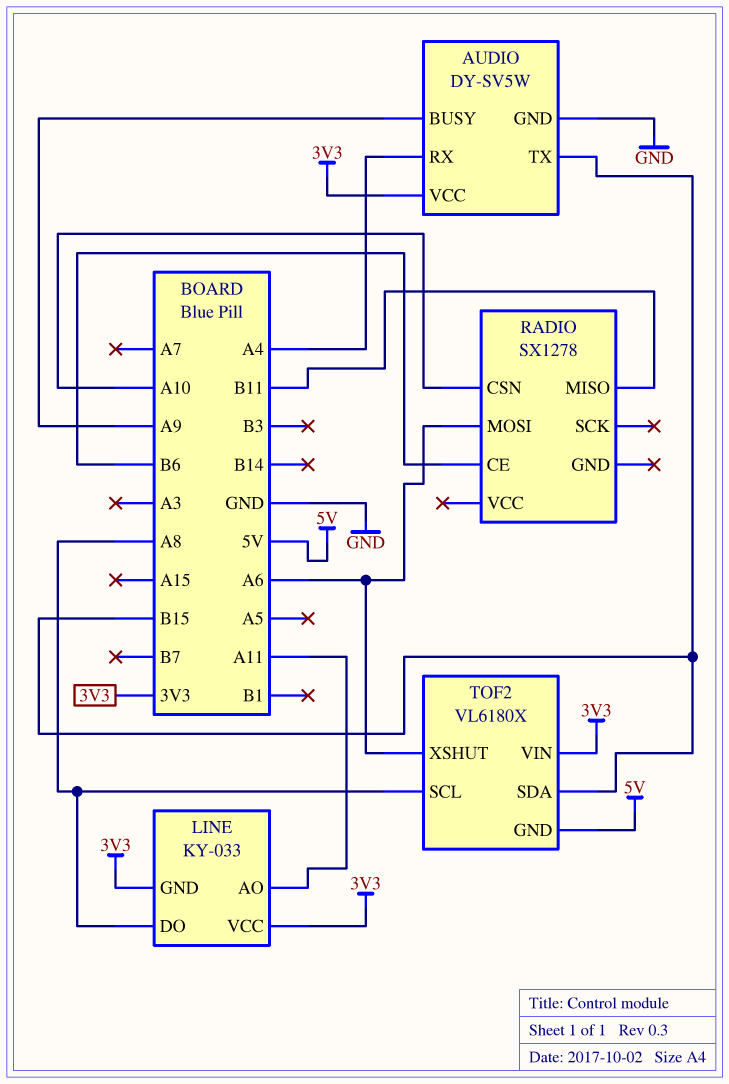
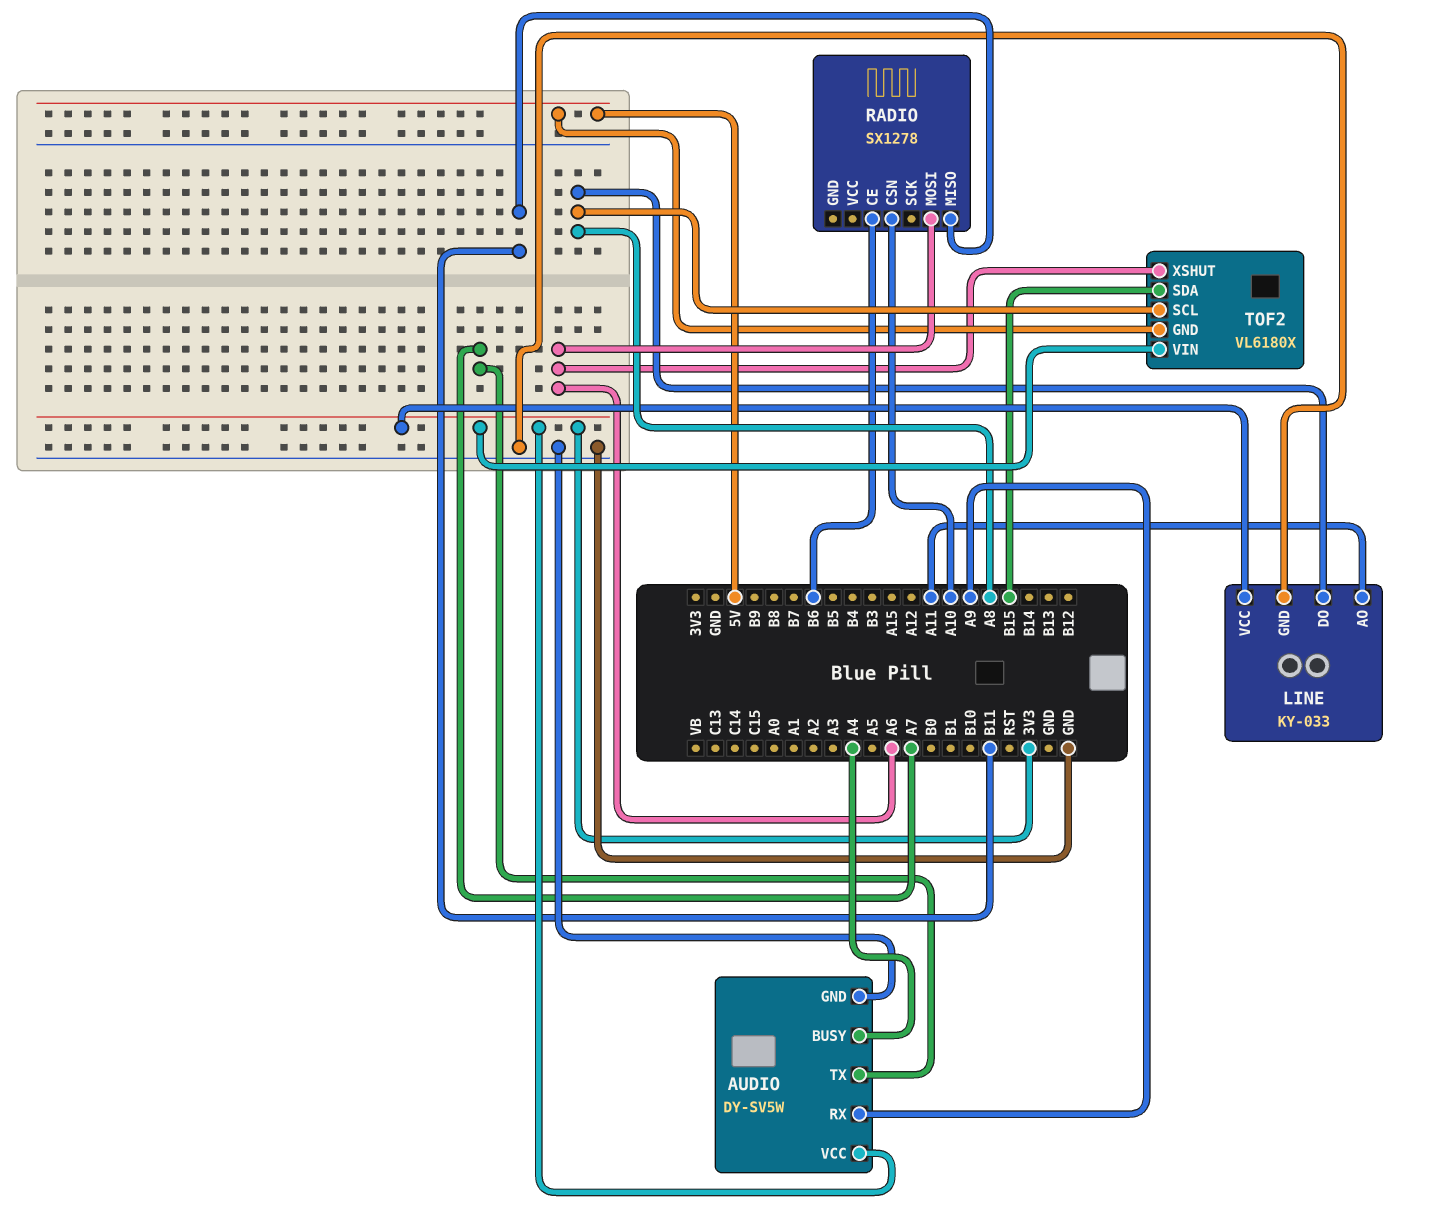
AUDIO pin BUSY: A9 -> A4
AUDIO pin RX: A4 -> A9
AUDIO pin TX: B15 -> A7
LINE pin GND: 3V3 -> GND

